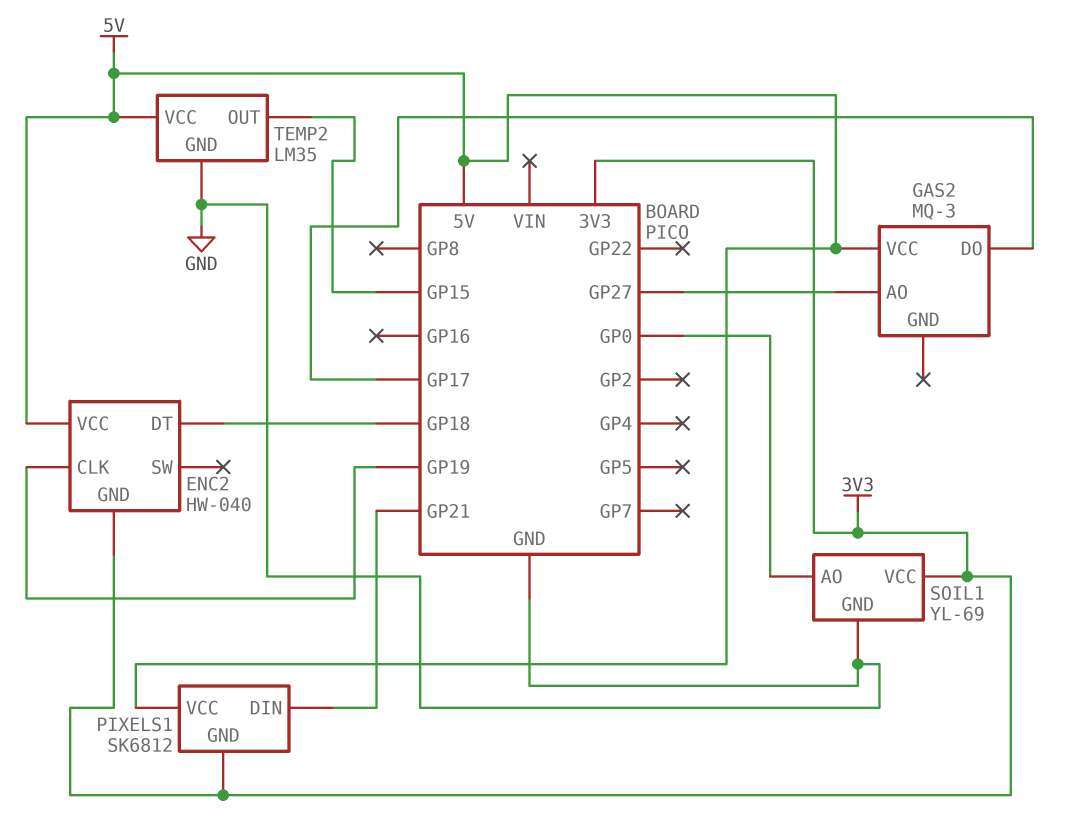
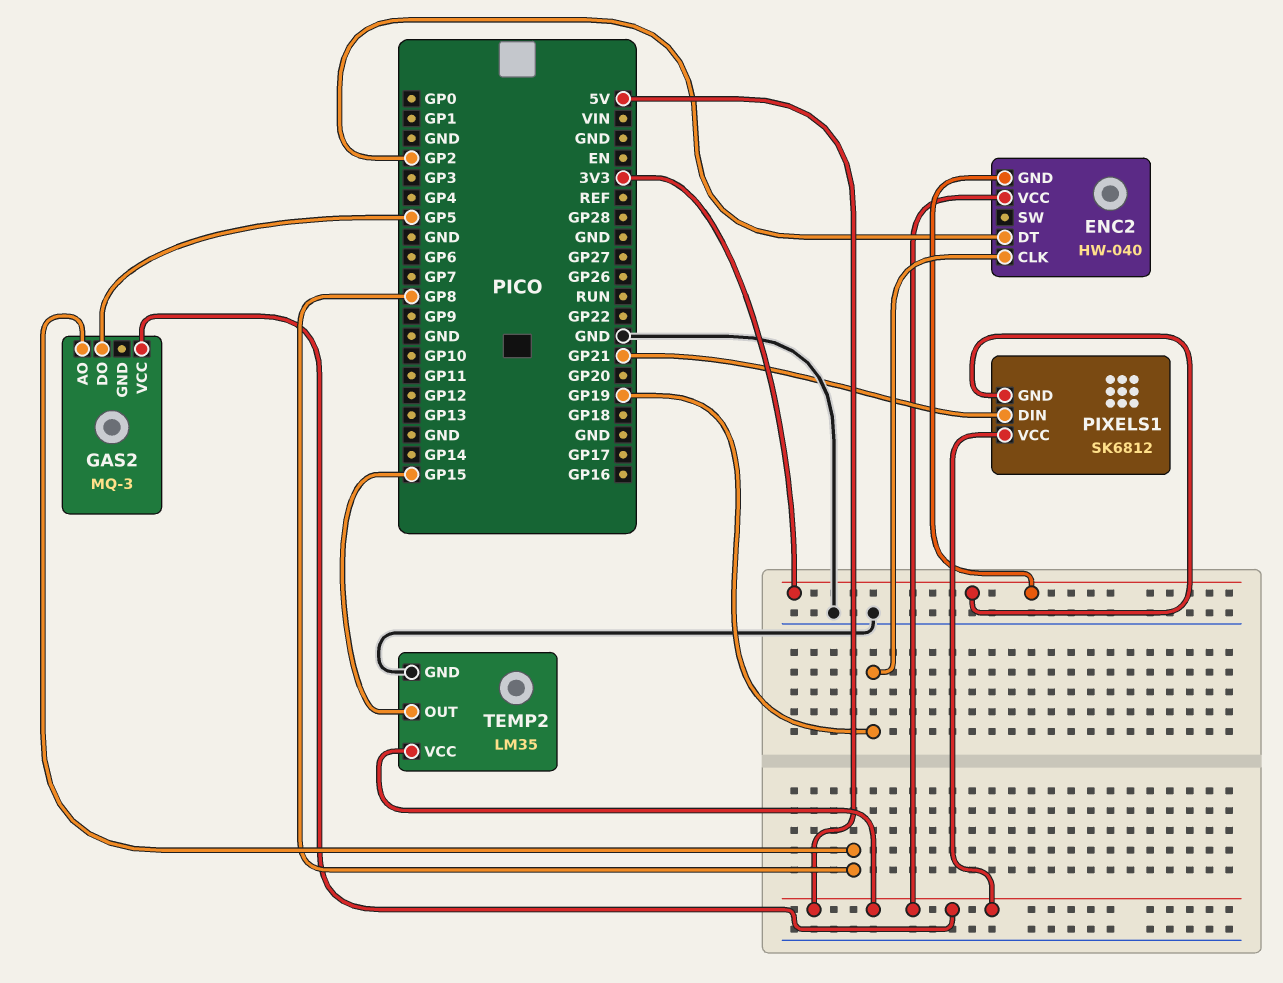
ENC2 pin DT: GP18 -> GP2
GAS2 pin AO: GP27 -> GP8
GAS2 pin DO: GP17 -> GP5
SOIL1: YL-69 -> none
SOIL1 pin AO: GP0 -> none
SOIL1 pin GND: GND -> none
SOIL1 pin VCC: 3V3 -> none

